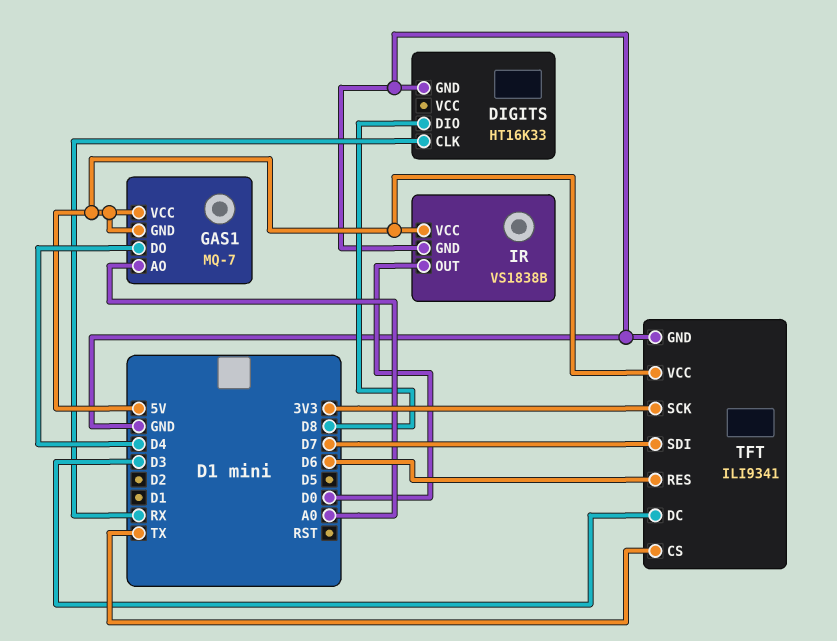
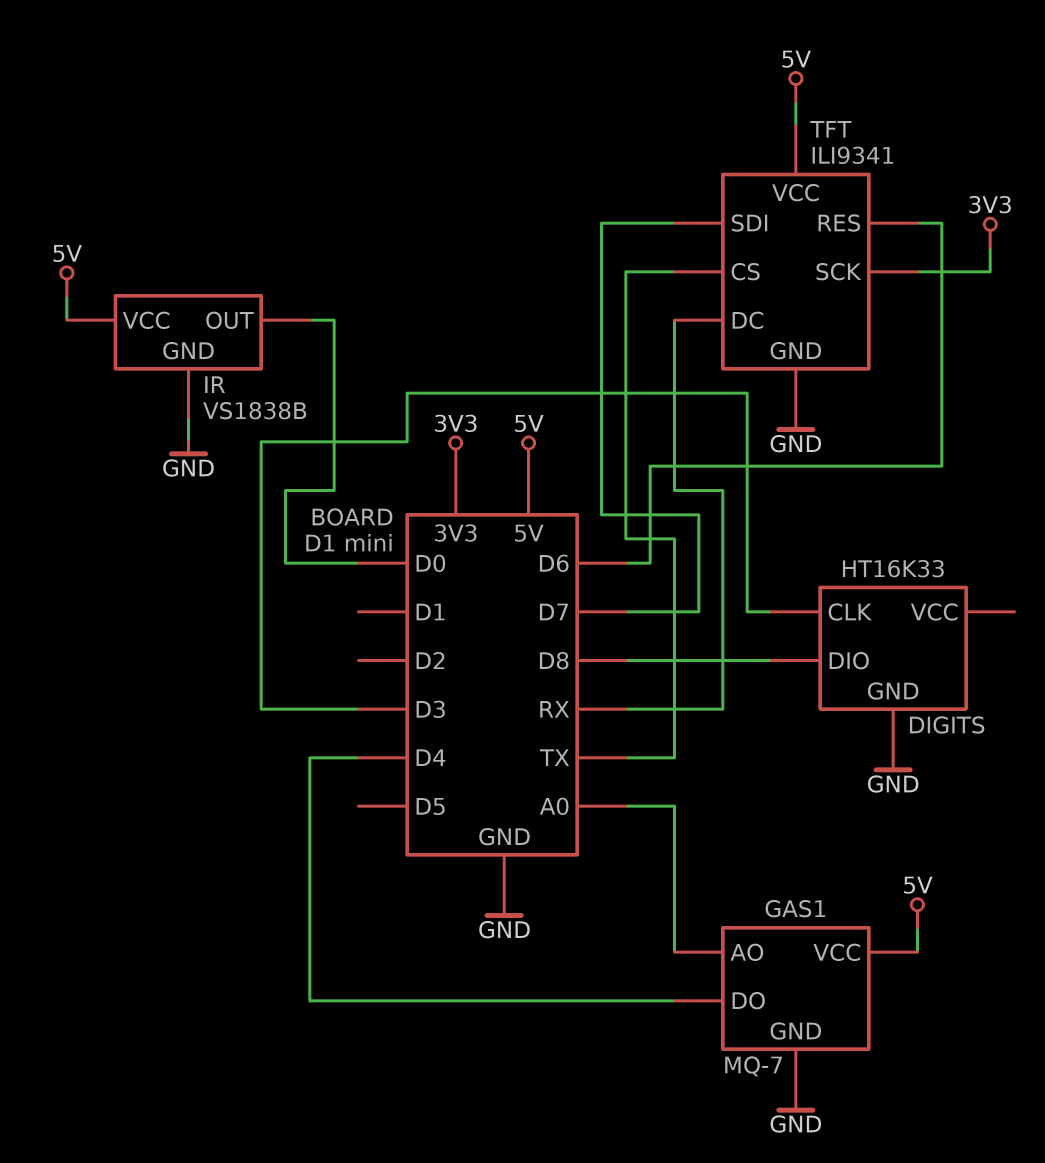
DIGITS pin CLK: RX -> D3
GAS1 pin GND: 5V -> GND
TFT pin DC: D3 -> RX

